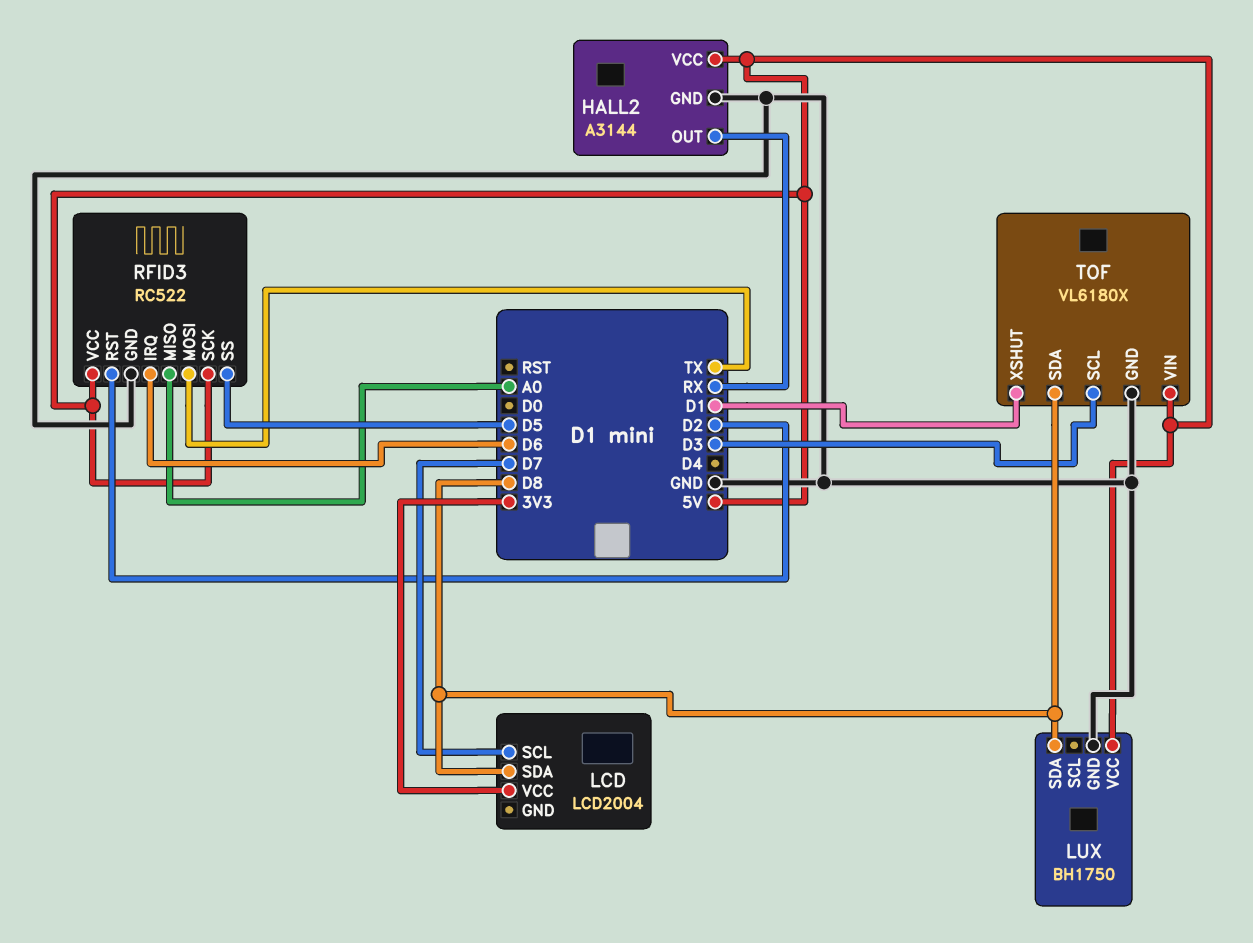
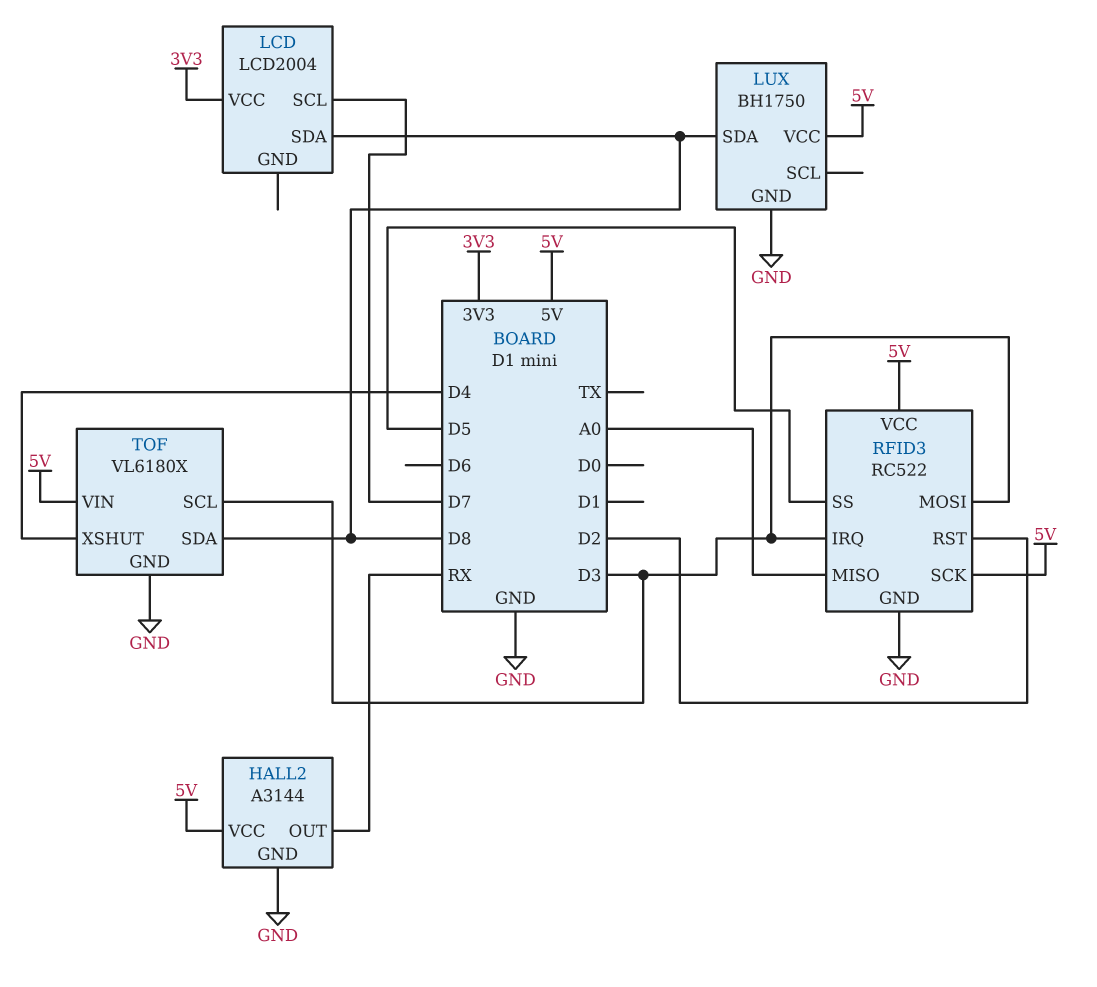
RFID3 pin IRQ: D6 -> D3
RFID3 pin MOSI: TX -> D3
TOF pin XSHUT: D1 -> D4

